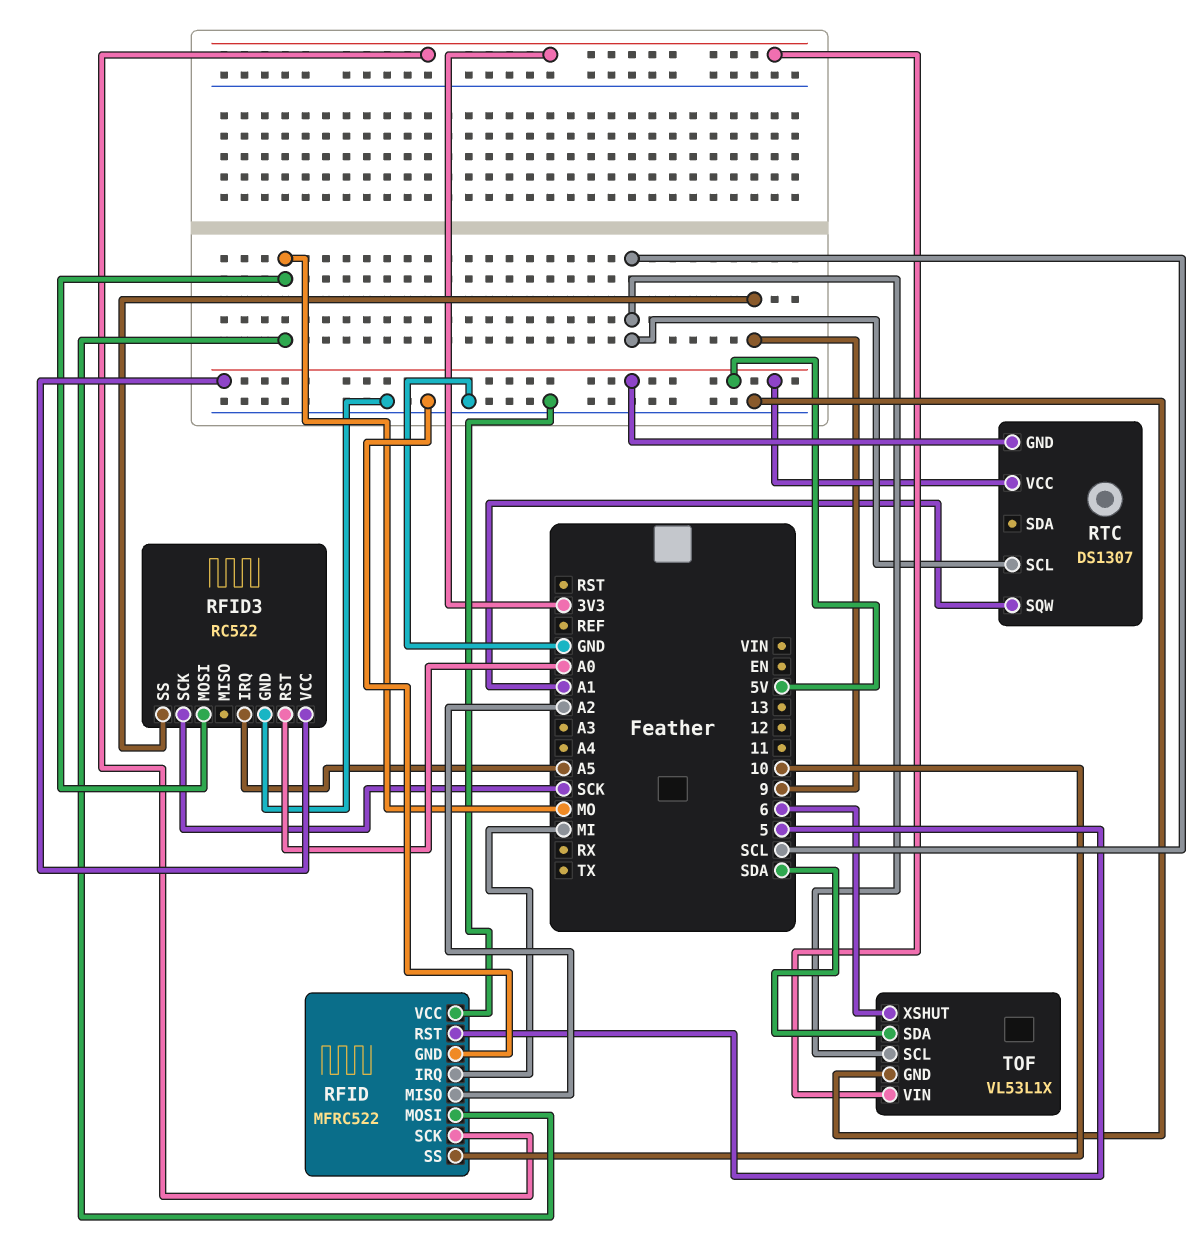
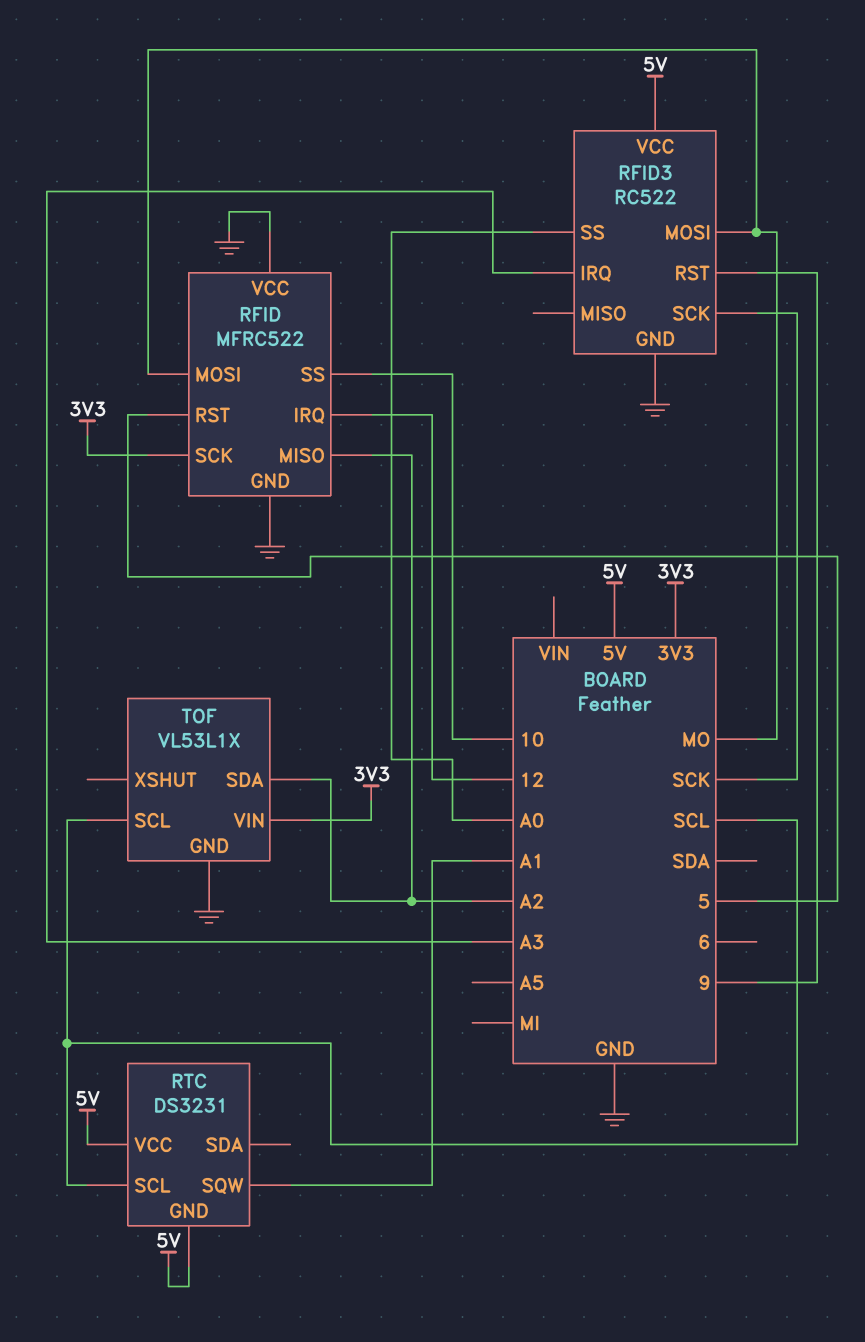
RFID pin IRQ: MI -> 12
RFID3 pin IRQ: A5 -> A3
RFID3 pin RST: A0 -> 9
RFID3 pin SS: 9 -> A0
RTC: DS1307 -> DS3231
TOF pin SDA: SDA -> A2
TOF pin XSHUT: 6 -> none

